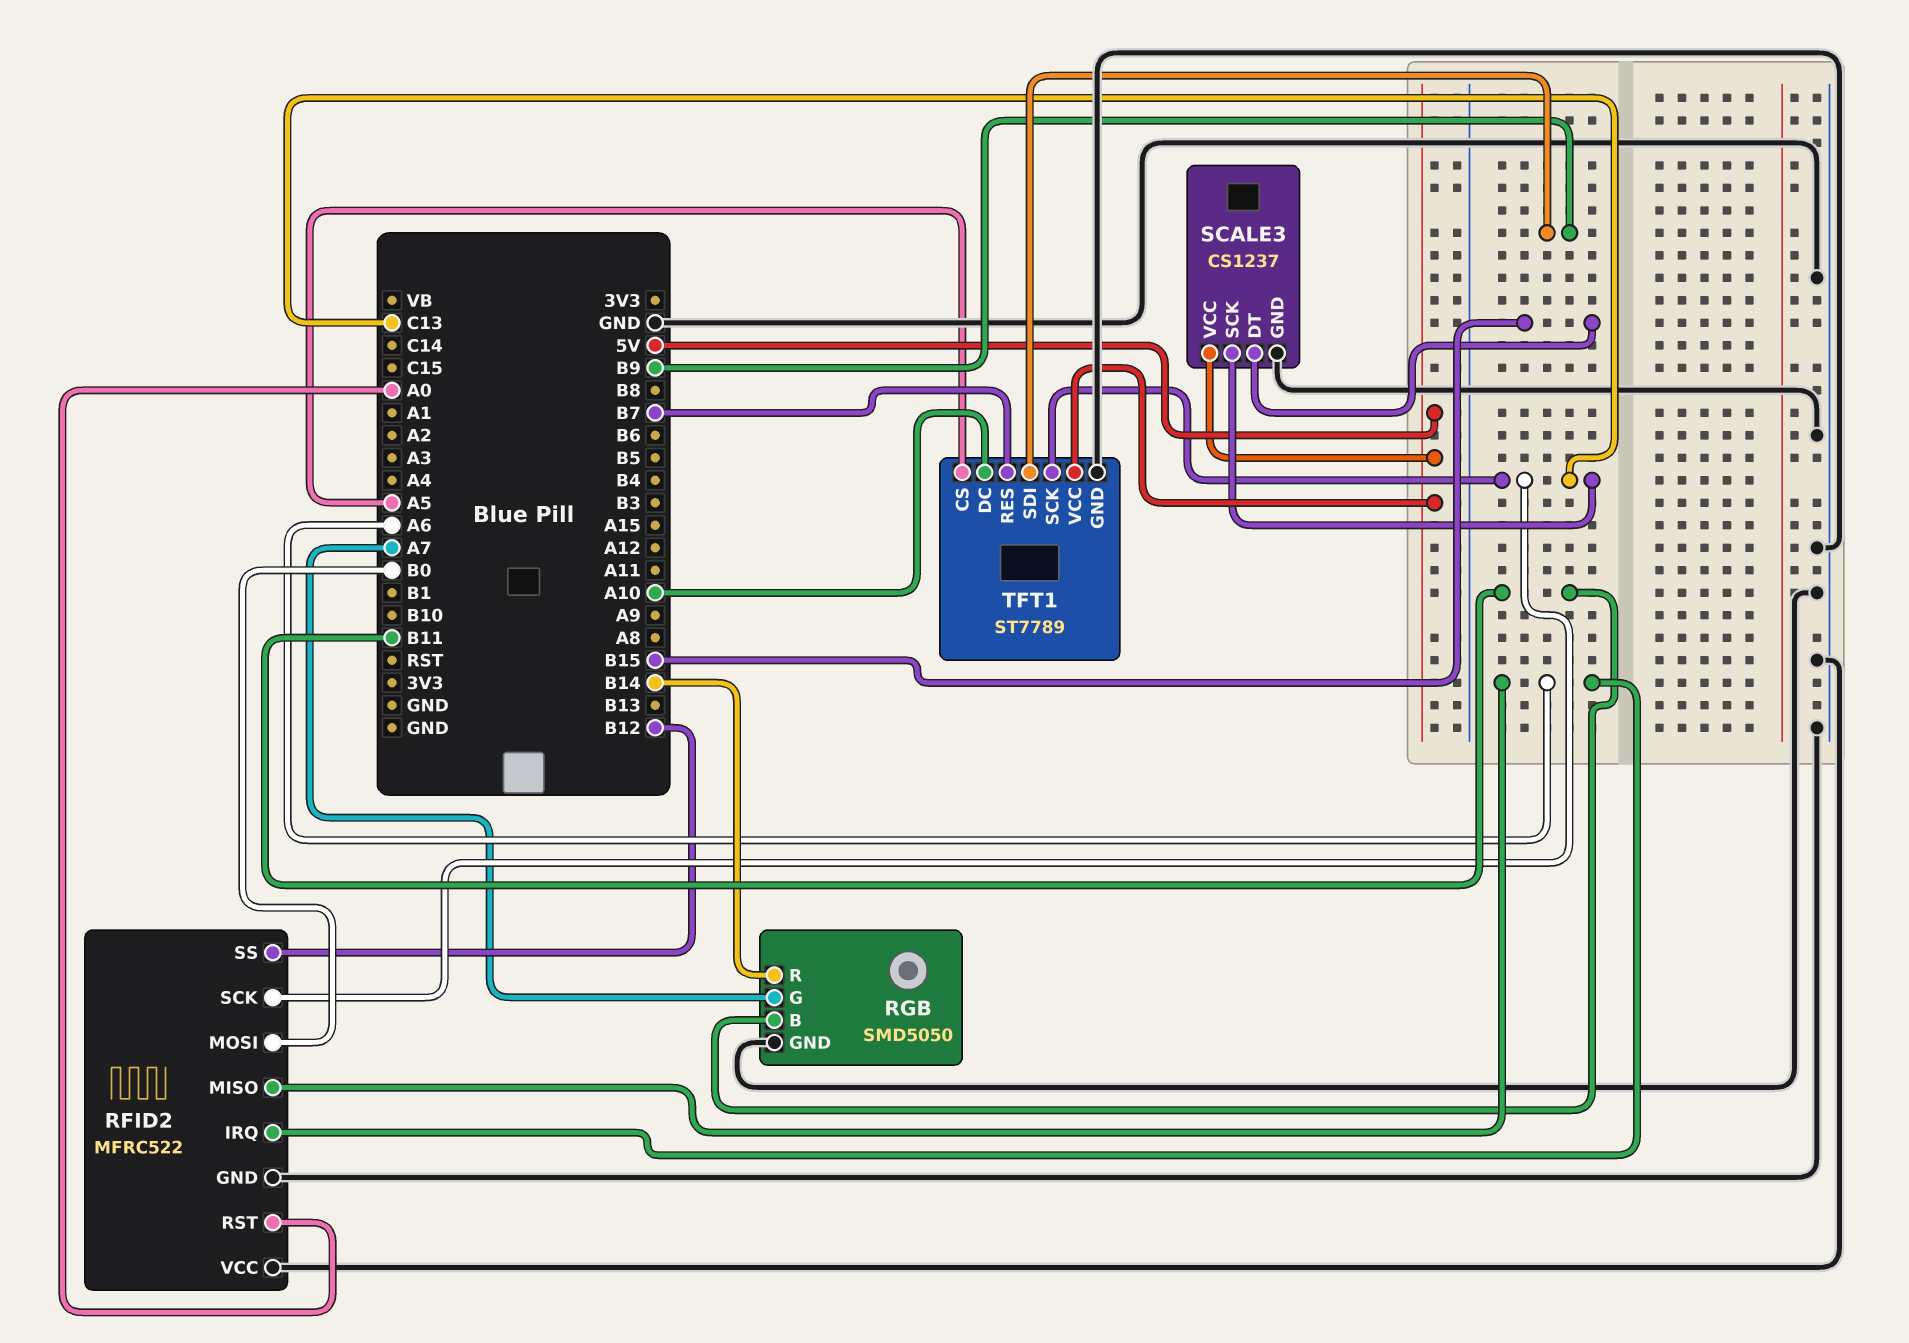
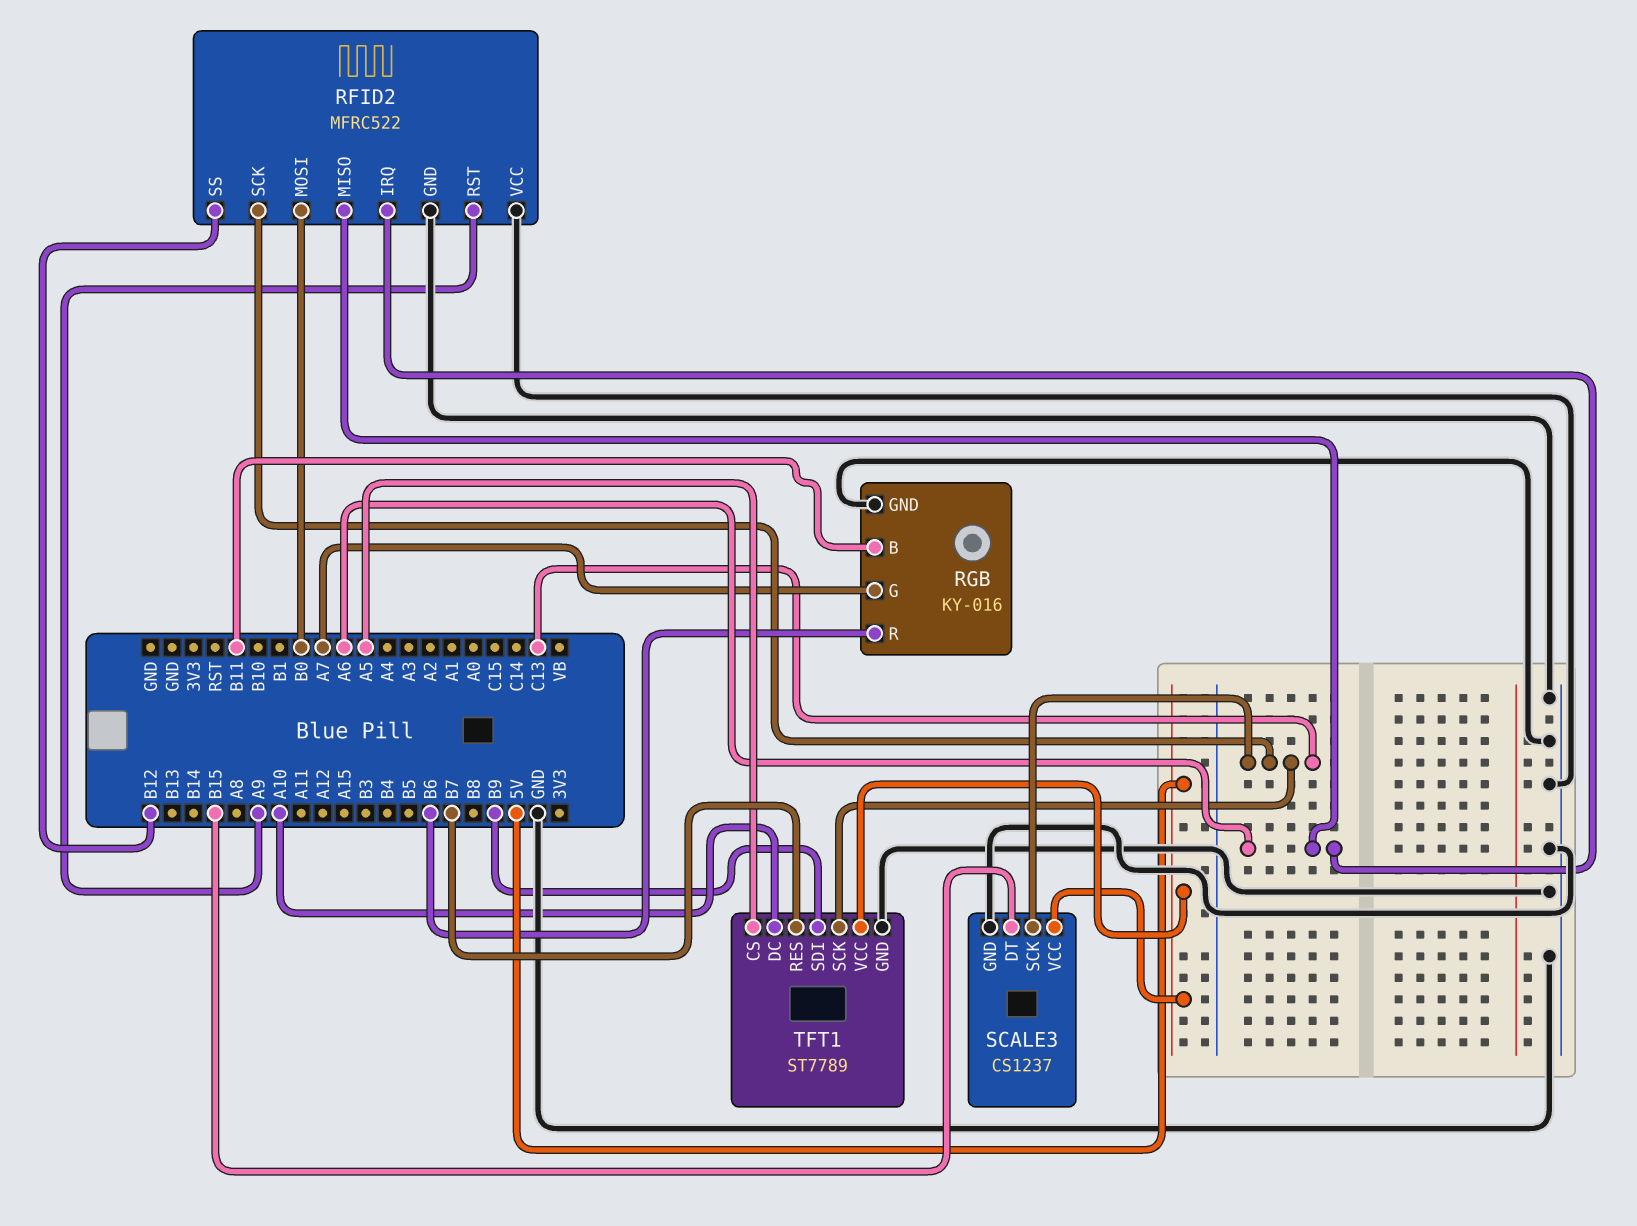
RFID2 pin RST: A0 -> A9
RGB: SMD5050 -> KY-016
RGB pin R: B14 -> B6

